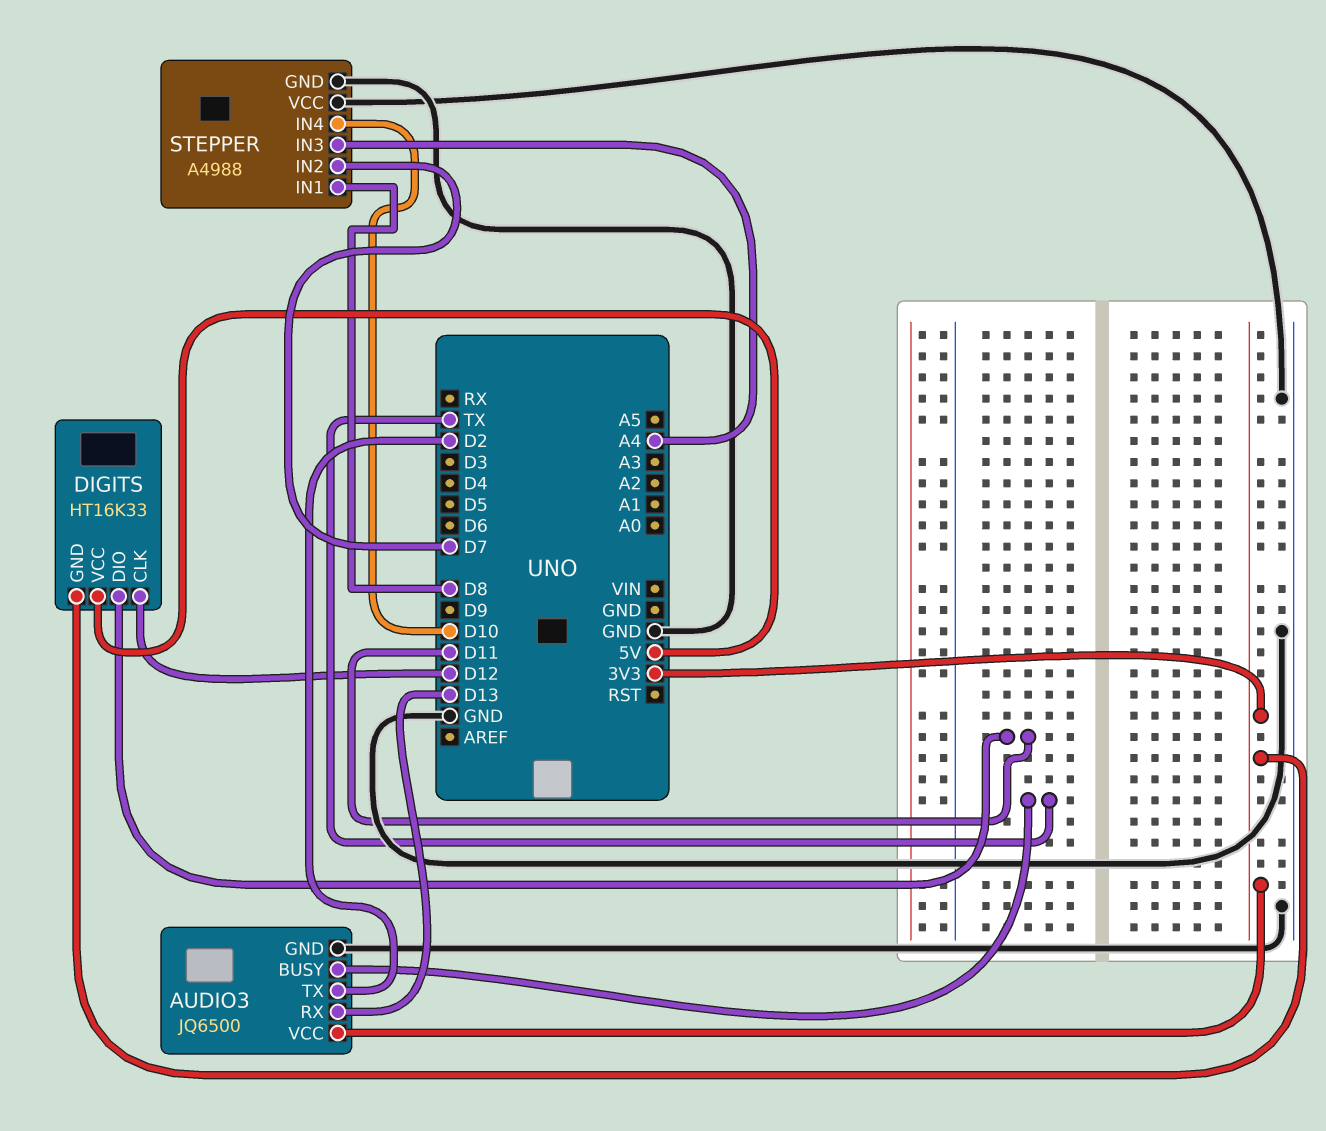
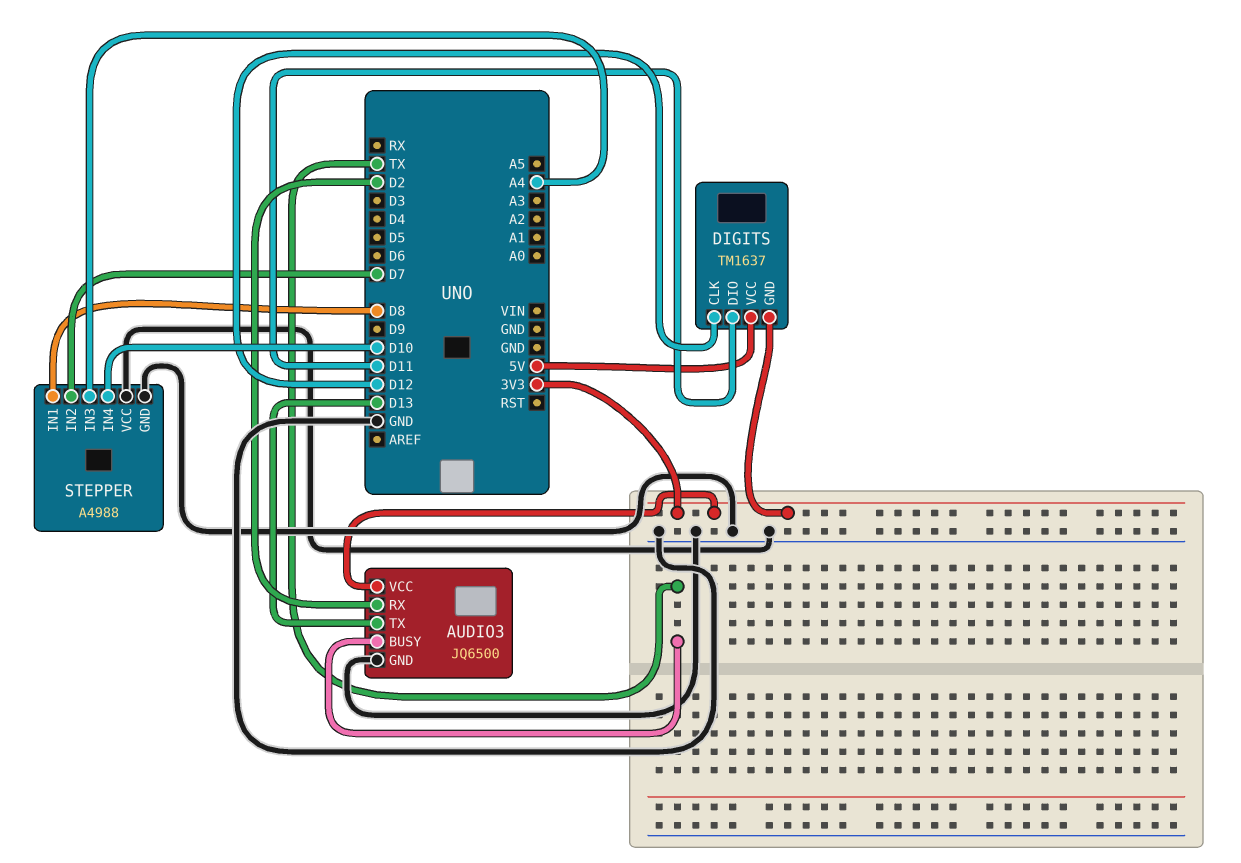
AUDIO3 pin RX: D13 -> D2
AUDIO3 pin TX: D2 -> D13
DIGITS: HT16K33 -> TM1637

